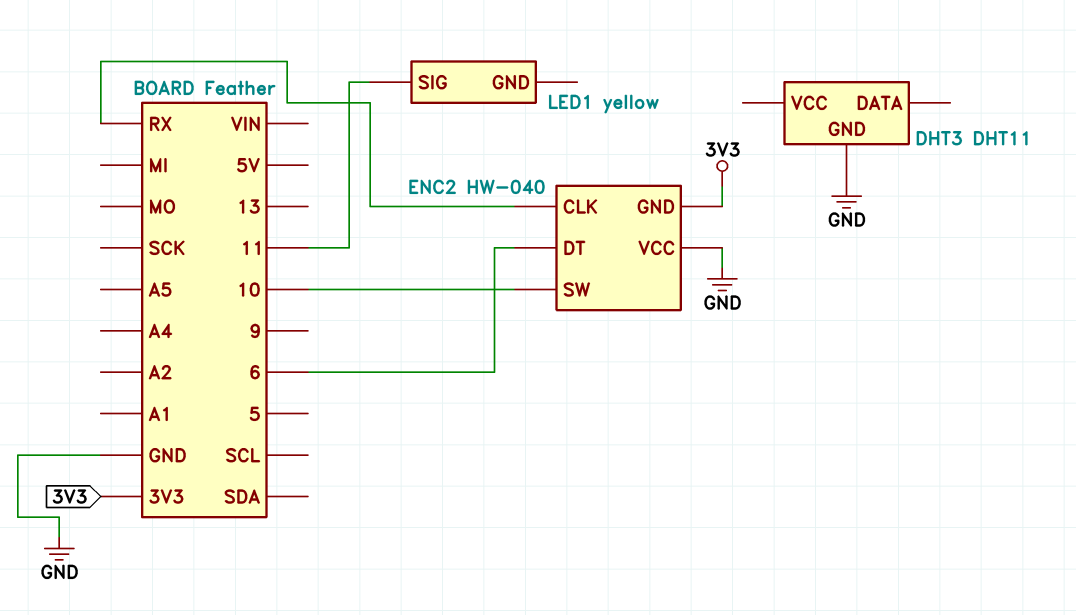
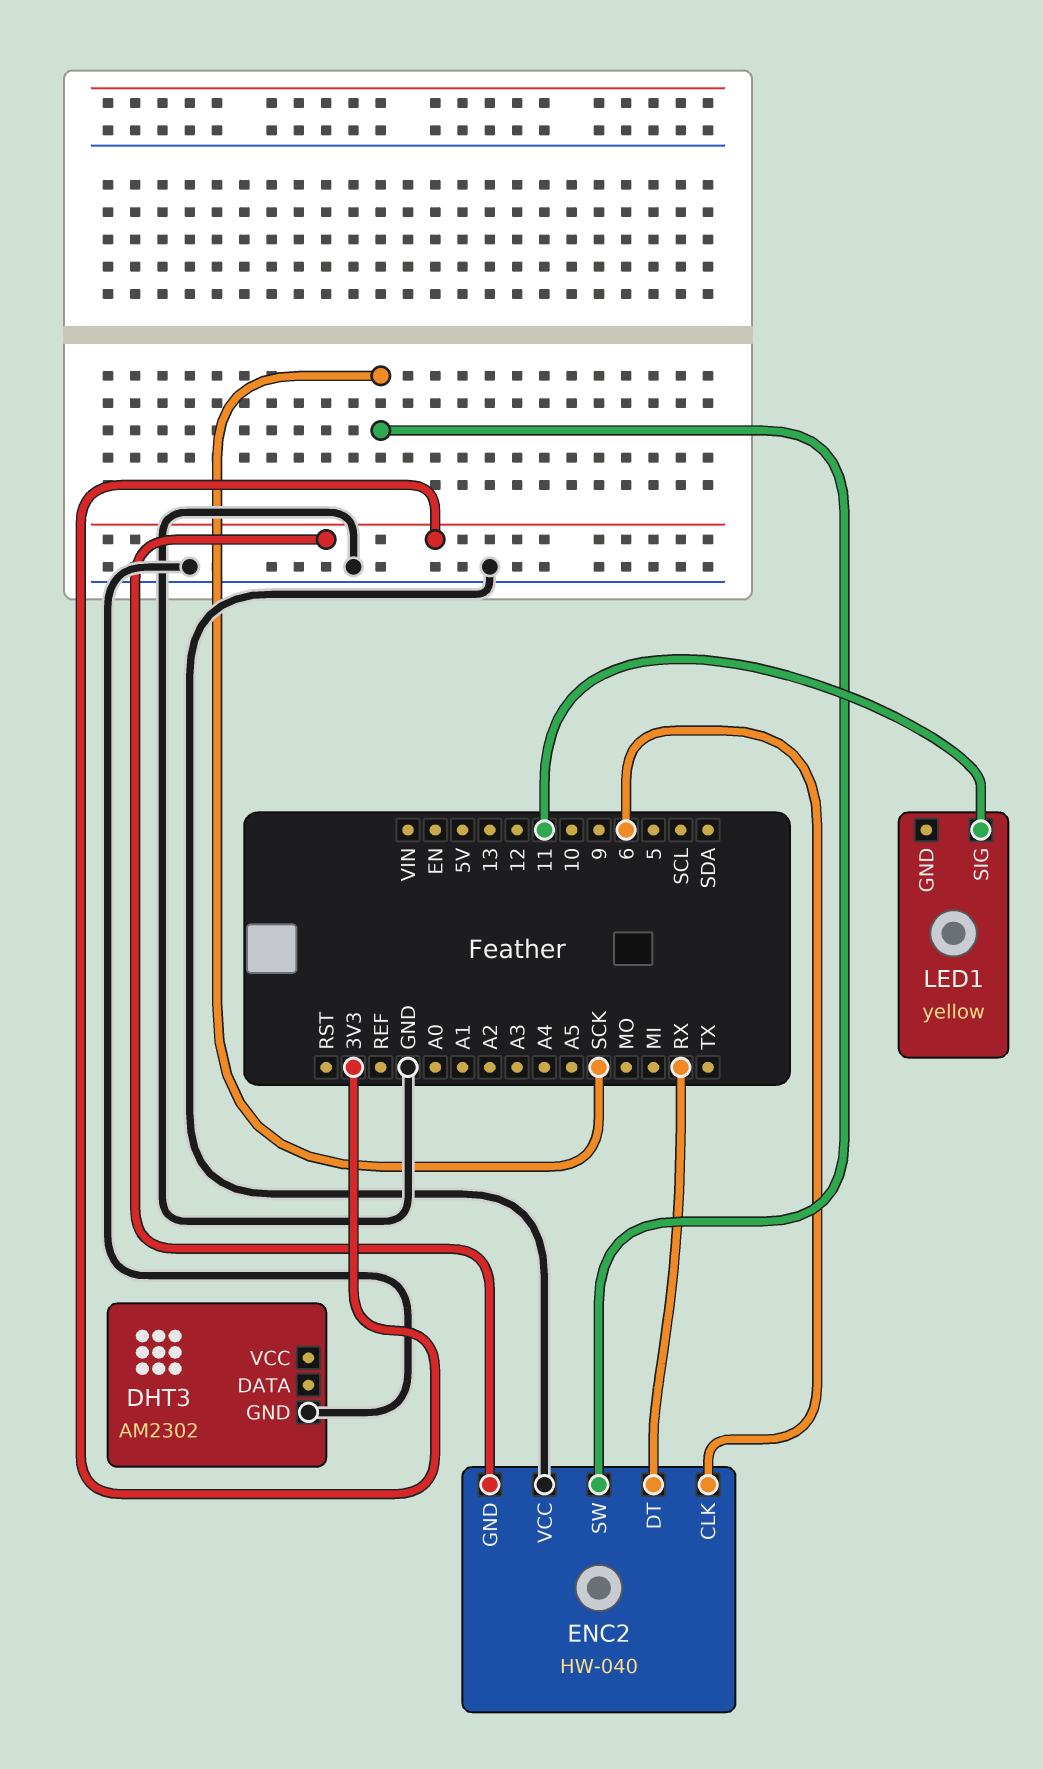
DHT3: DHT11 -> AM2302
ENC2 pin CLK: RX -> 6
ENC2 pin DT: 6 -> RX
ENC2 pin SW: 10 -> SCK

